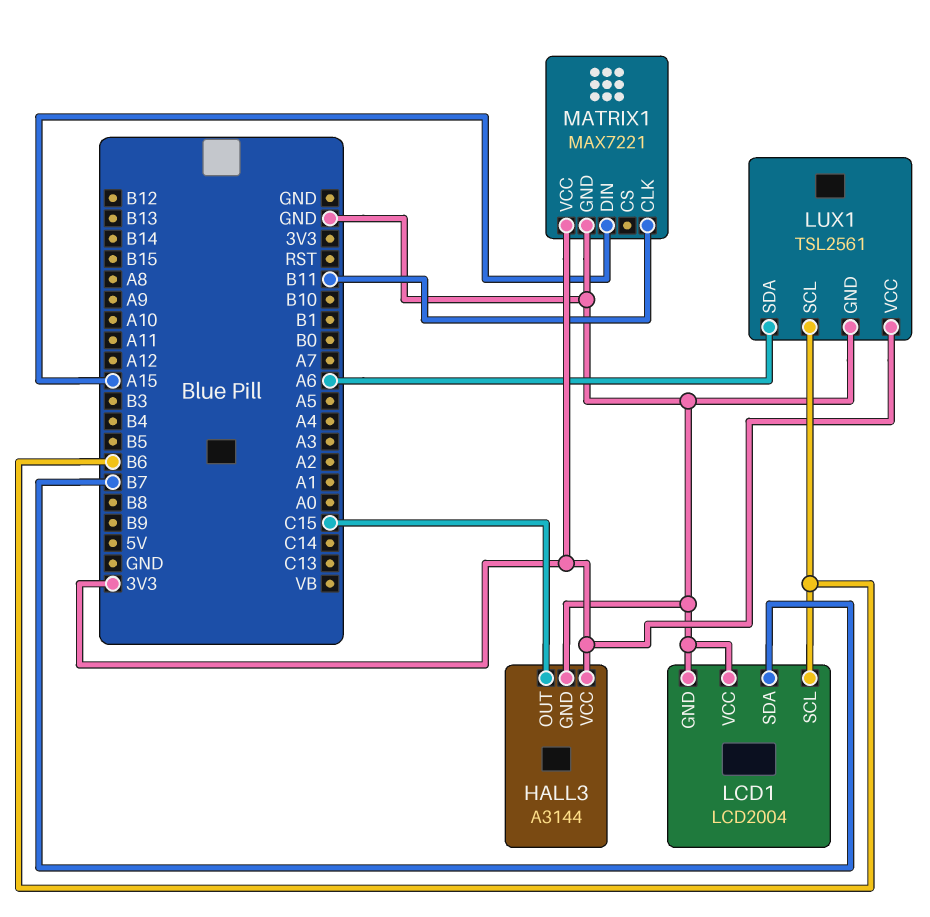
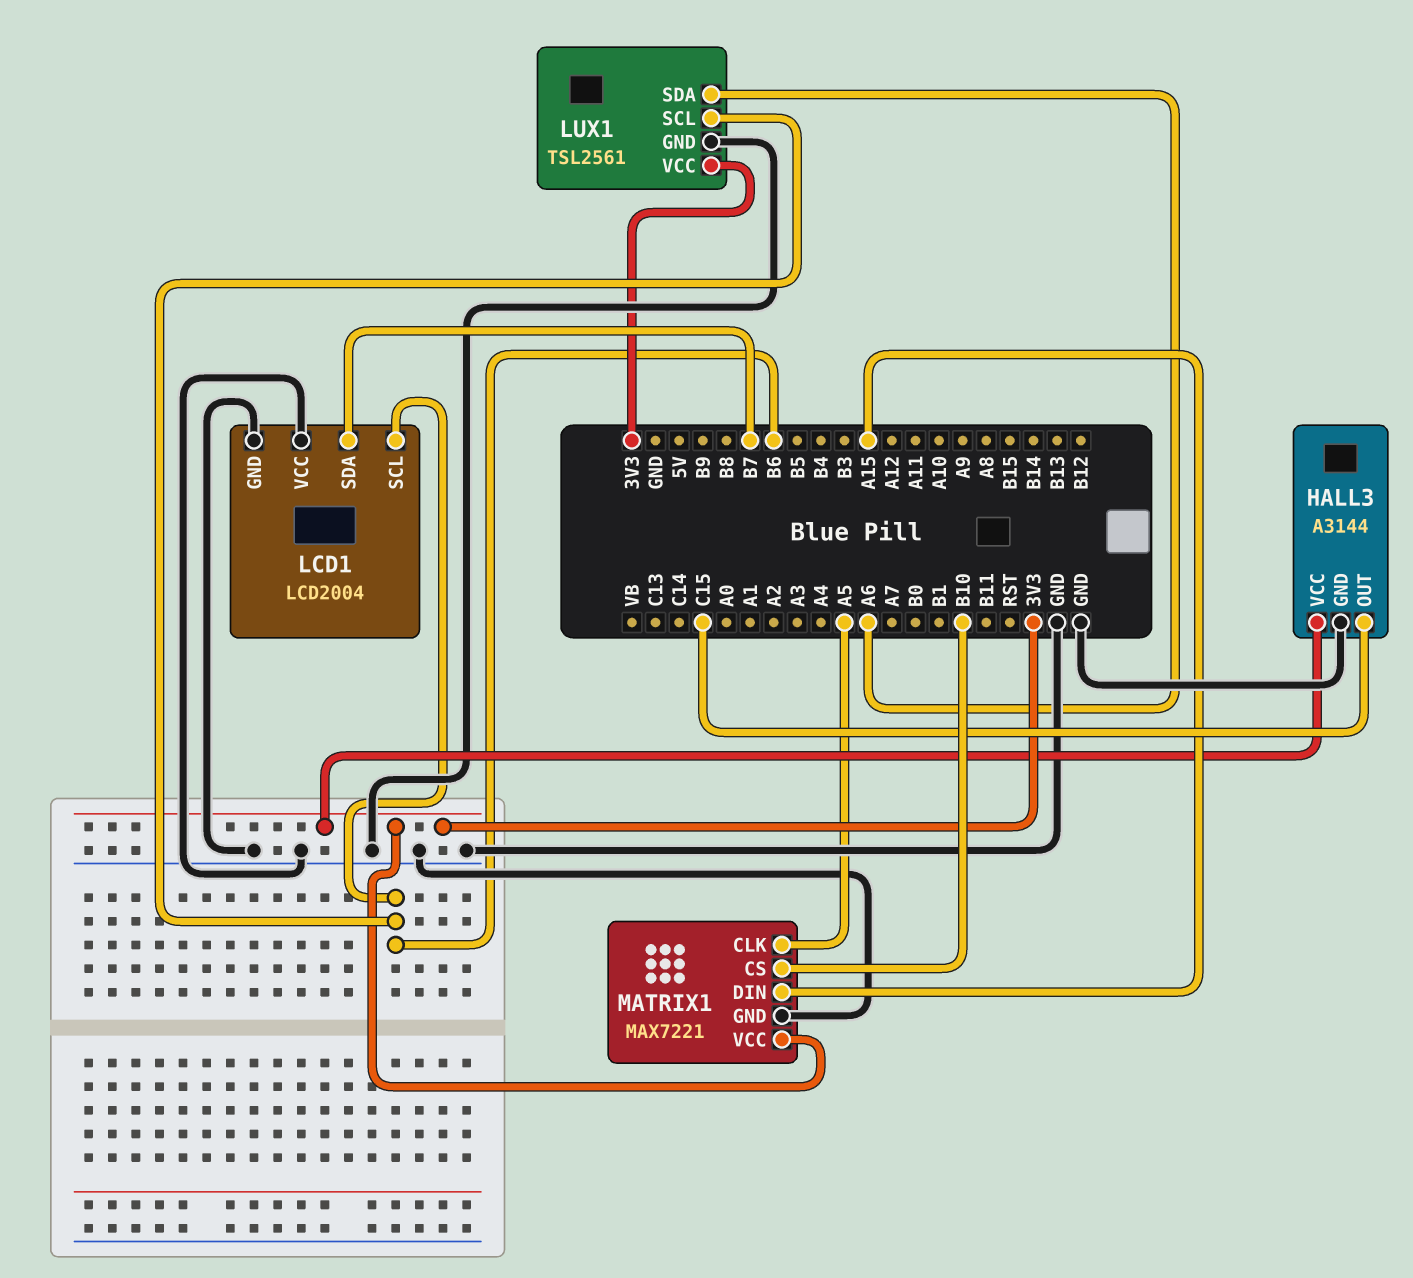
MATRIX1 pin CLK: B11 -> A5
MATRIX1 pin CS: none -> B10

